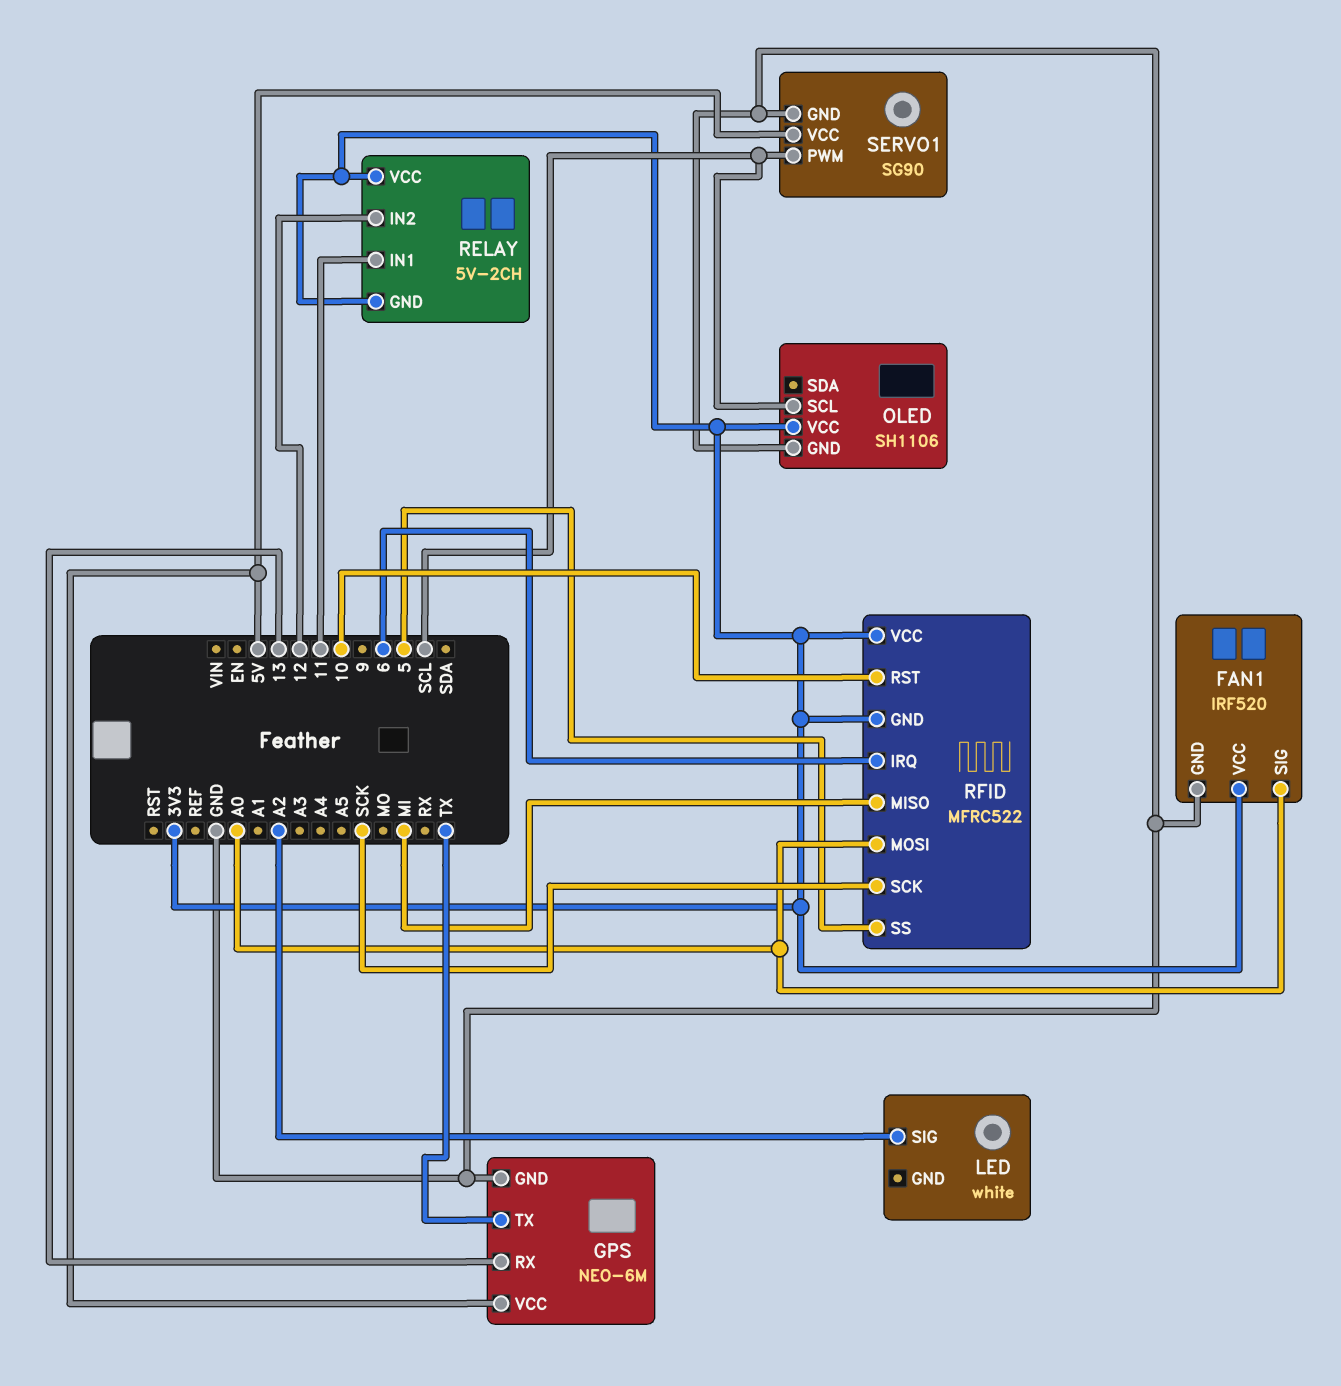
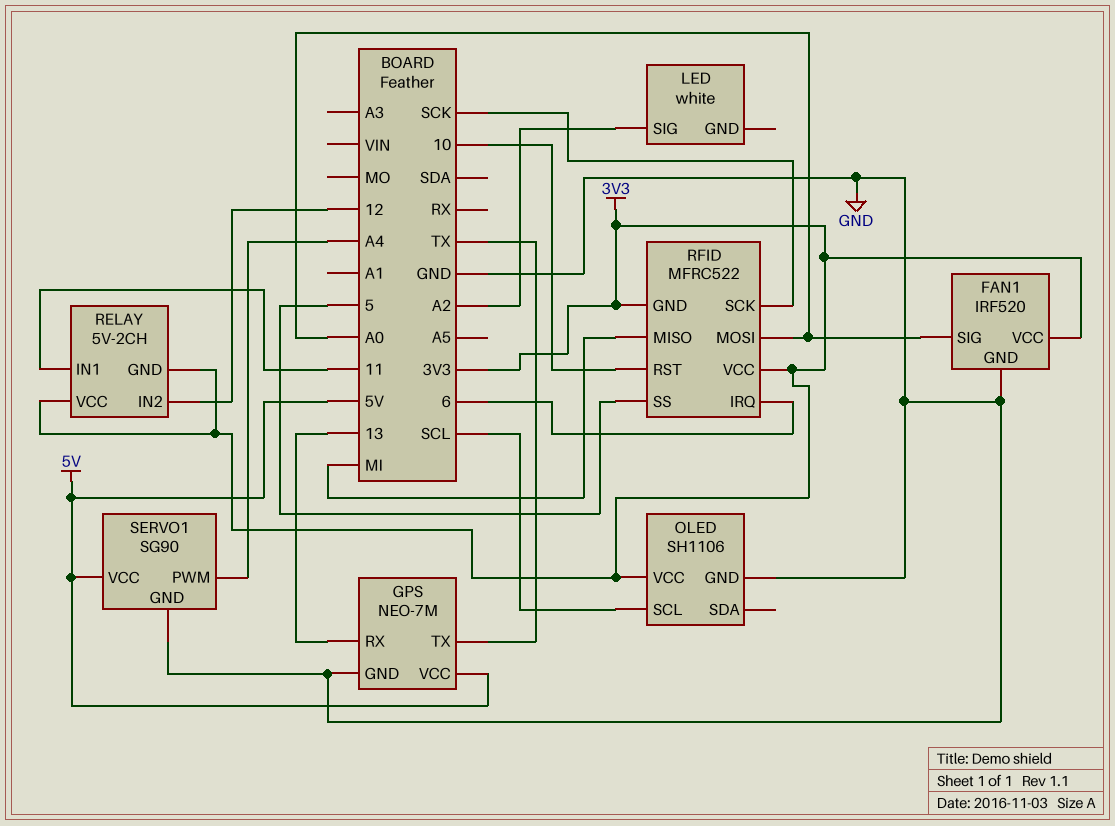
GPS: NEO-6M -> NEO-7M
SERVO1 pin PWM: SCL -> A4

